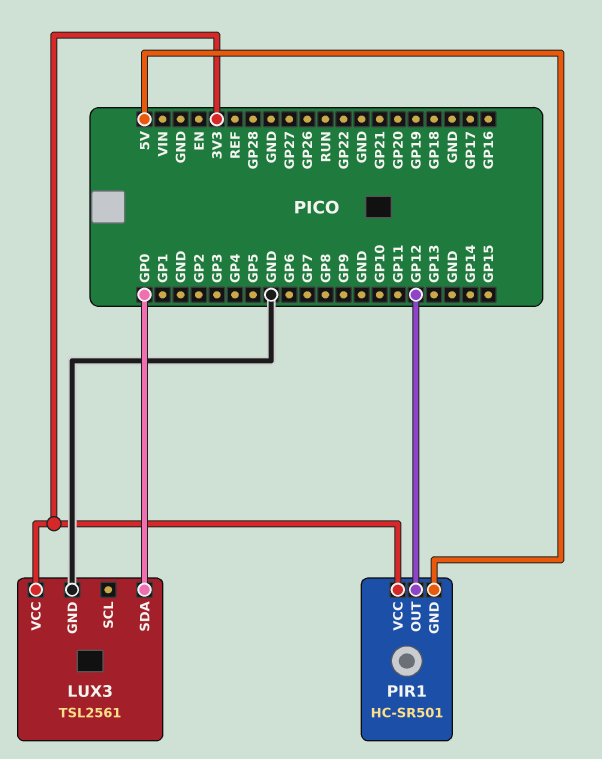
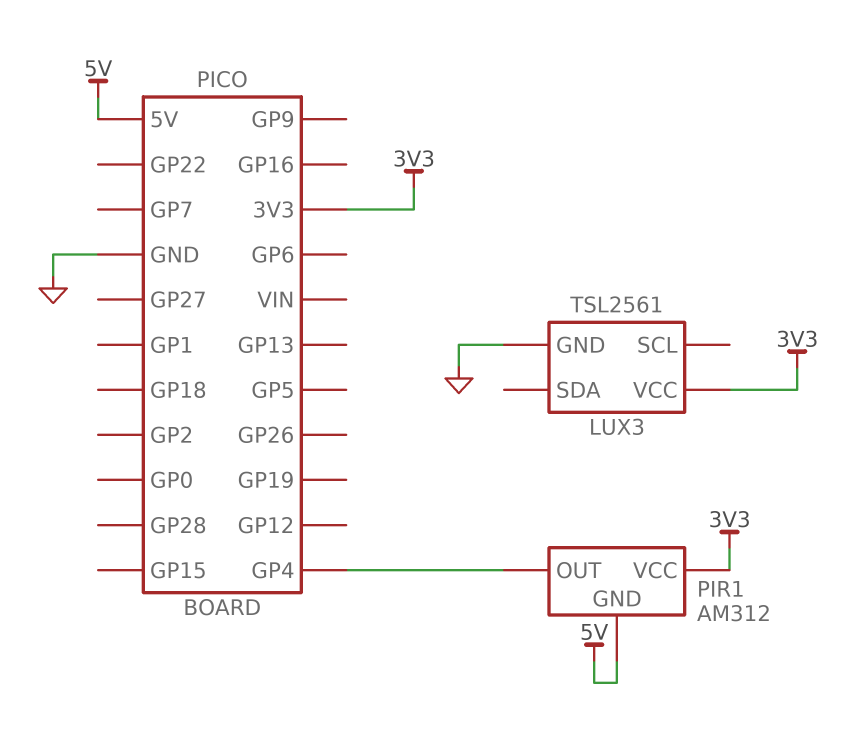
LUX3 pin SDA: GP0 -> none
PIR1: HC-SR501 -> AM312
PIR1 pin OUT: GP12 -> GP4

